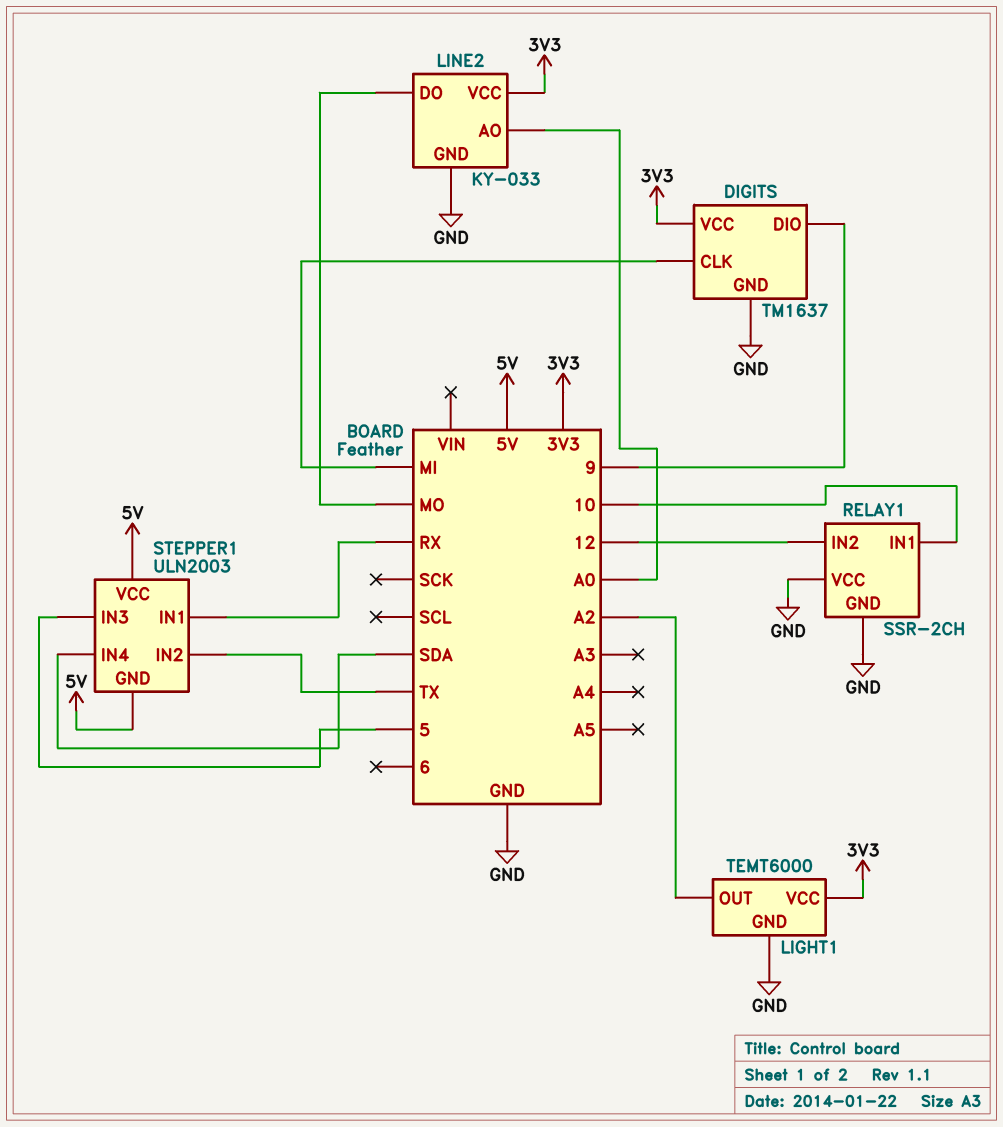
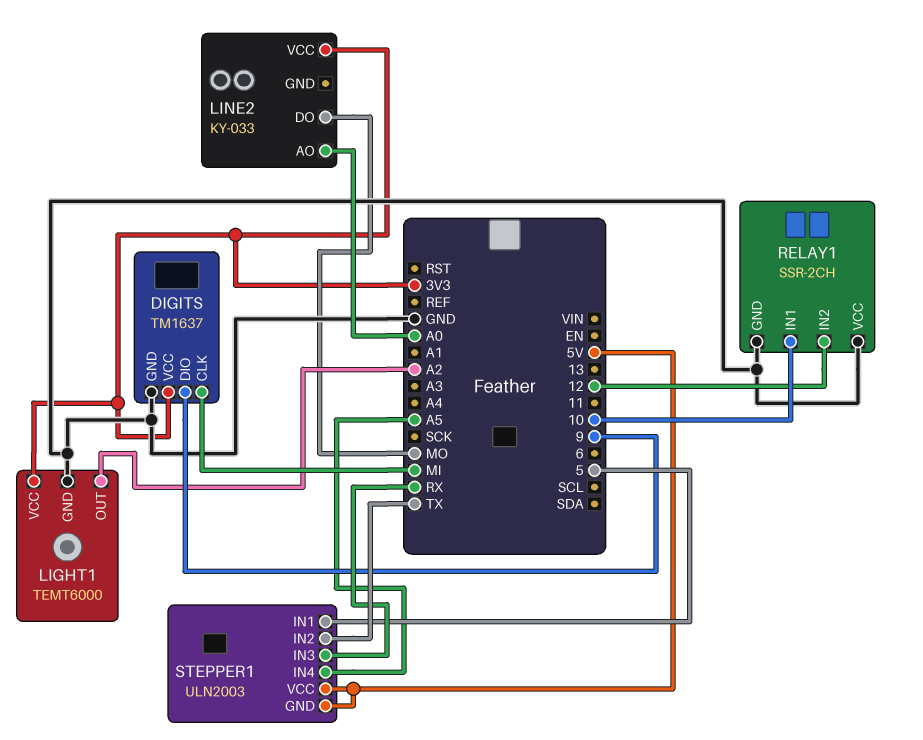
LINE2 pin GND: GND -> none
STEPPER1 pin IN1: RX -> 5
STEPPER1 pin IN3: 5 -> RX
STEPPER1 pin IN4: SDA -> A5

